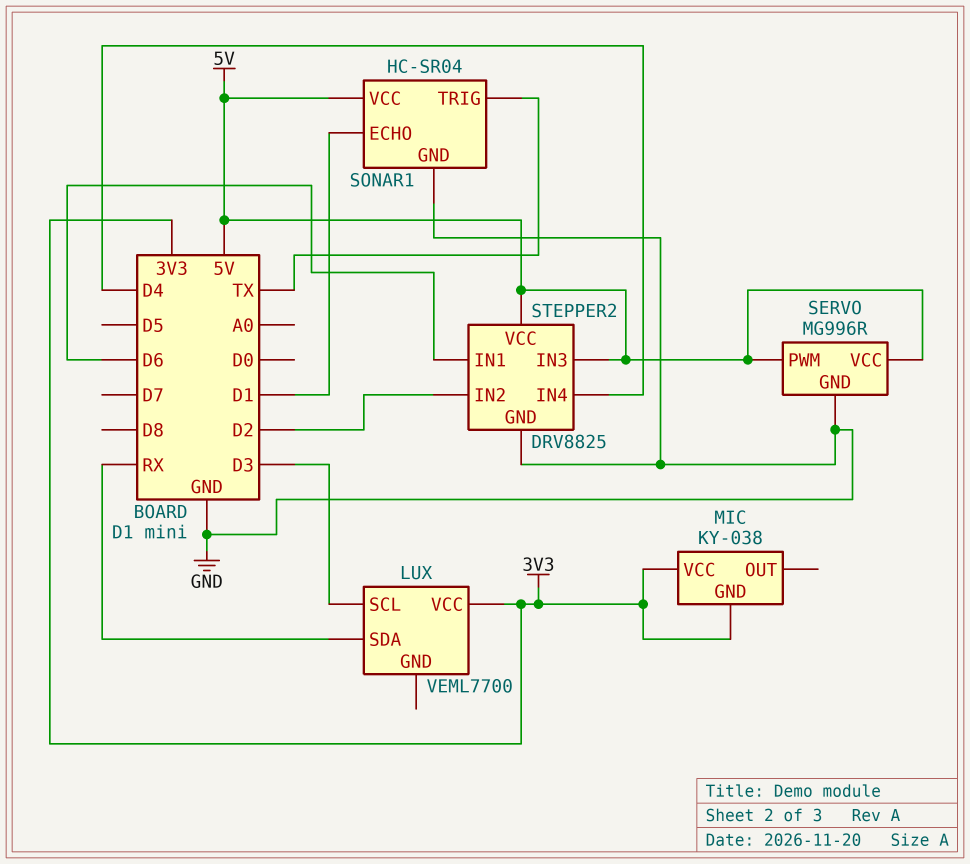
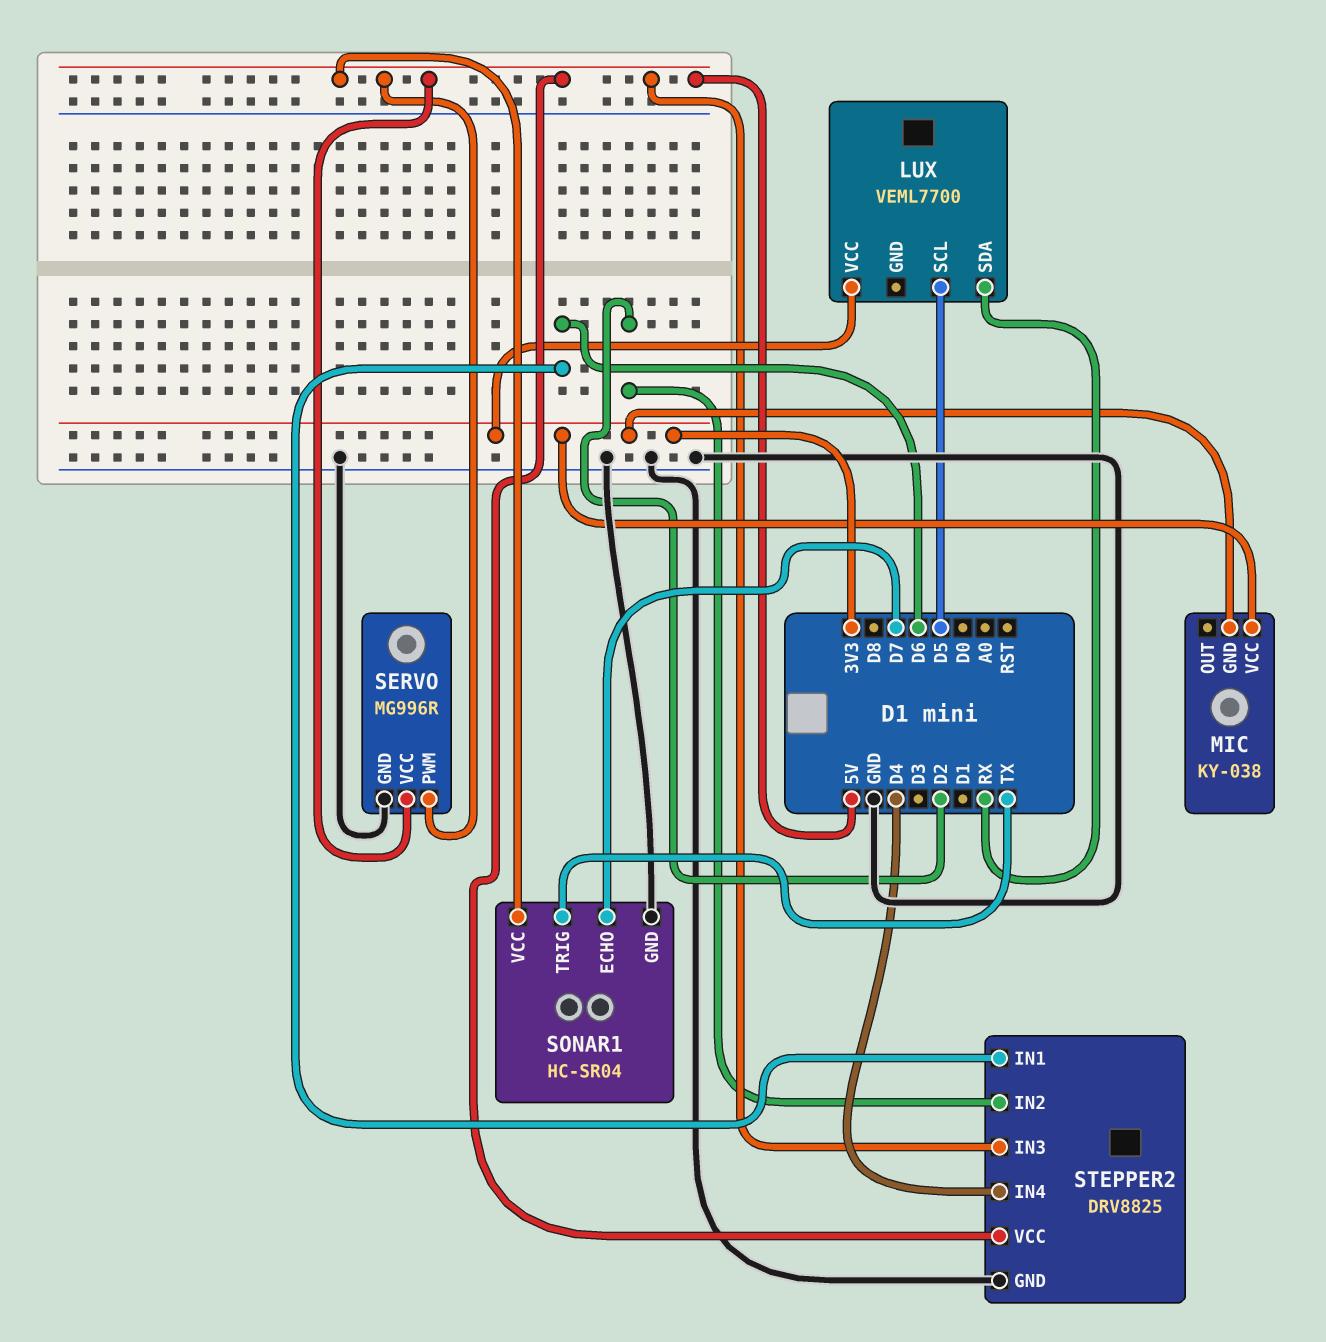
LUX pin SCL: D3 -> D5
SONAR1 pin ECHO: D1 -> D7

